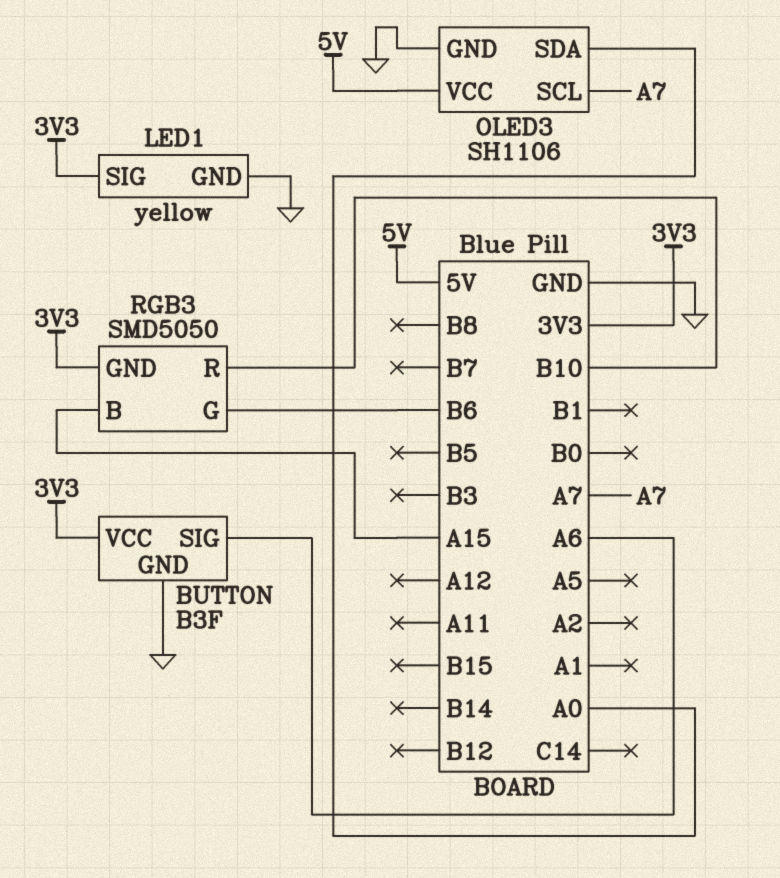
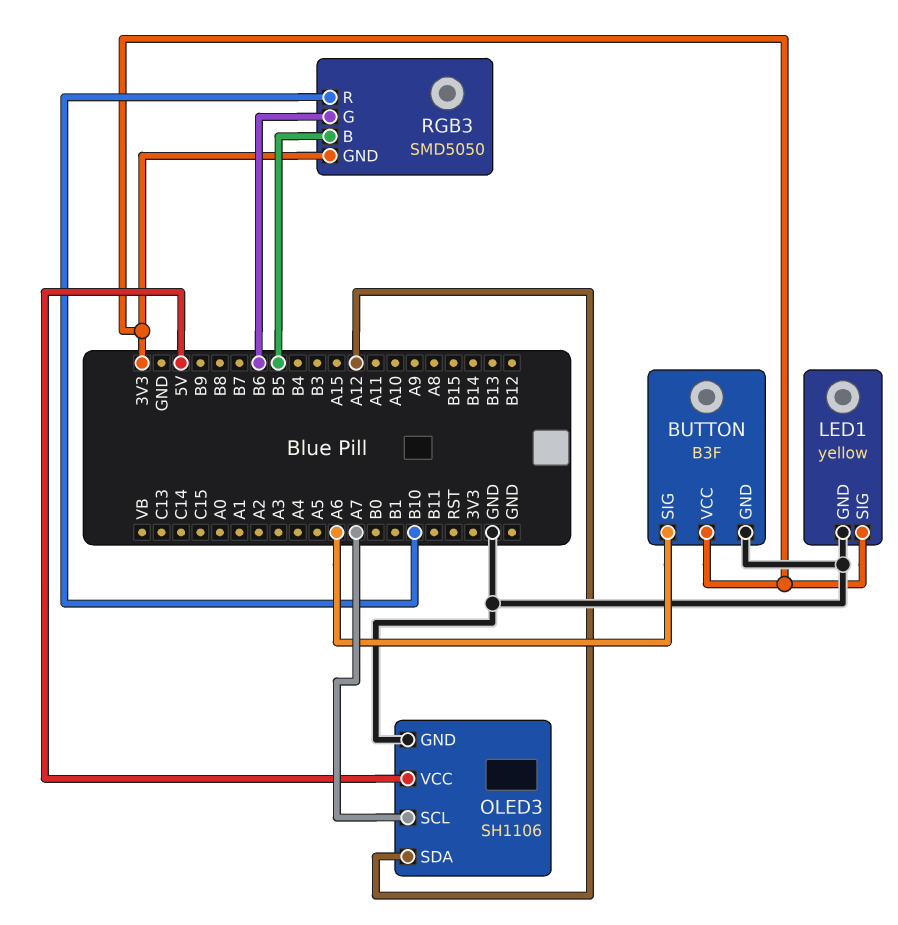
OLED3 pin SDA: A0 -> A12
RGB3 pin B: A15 -> B5

